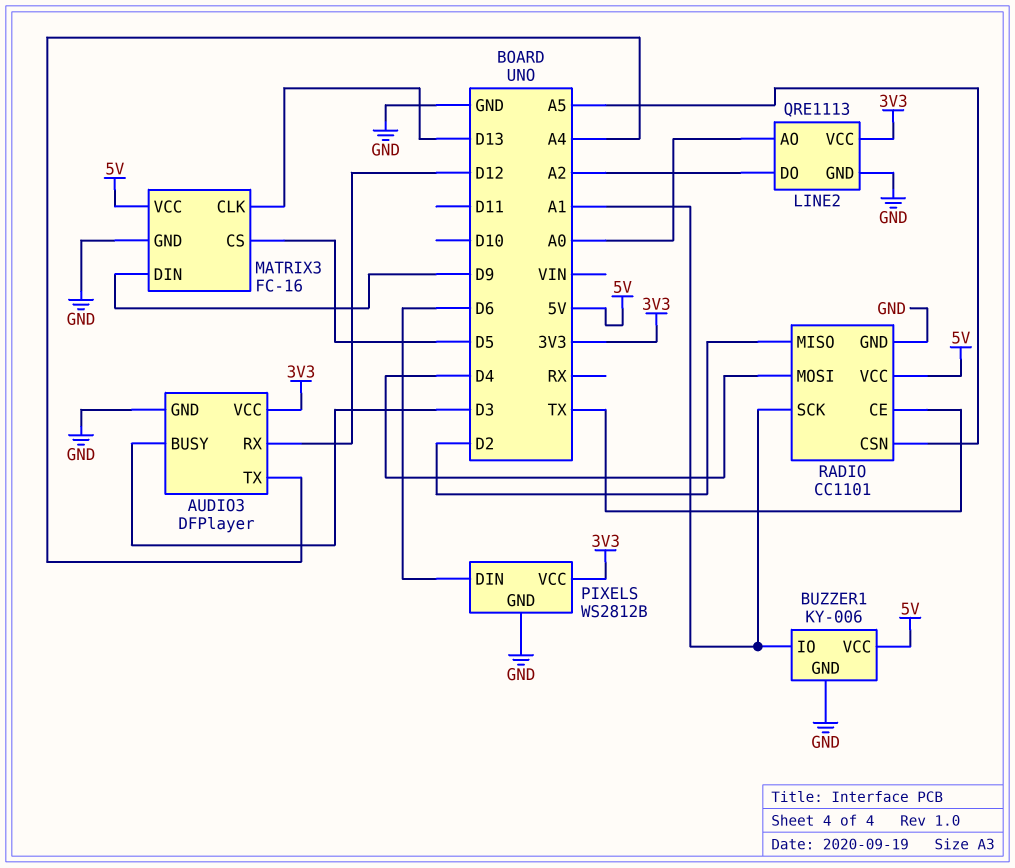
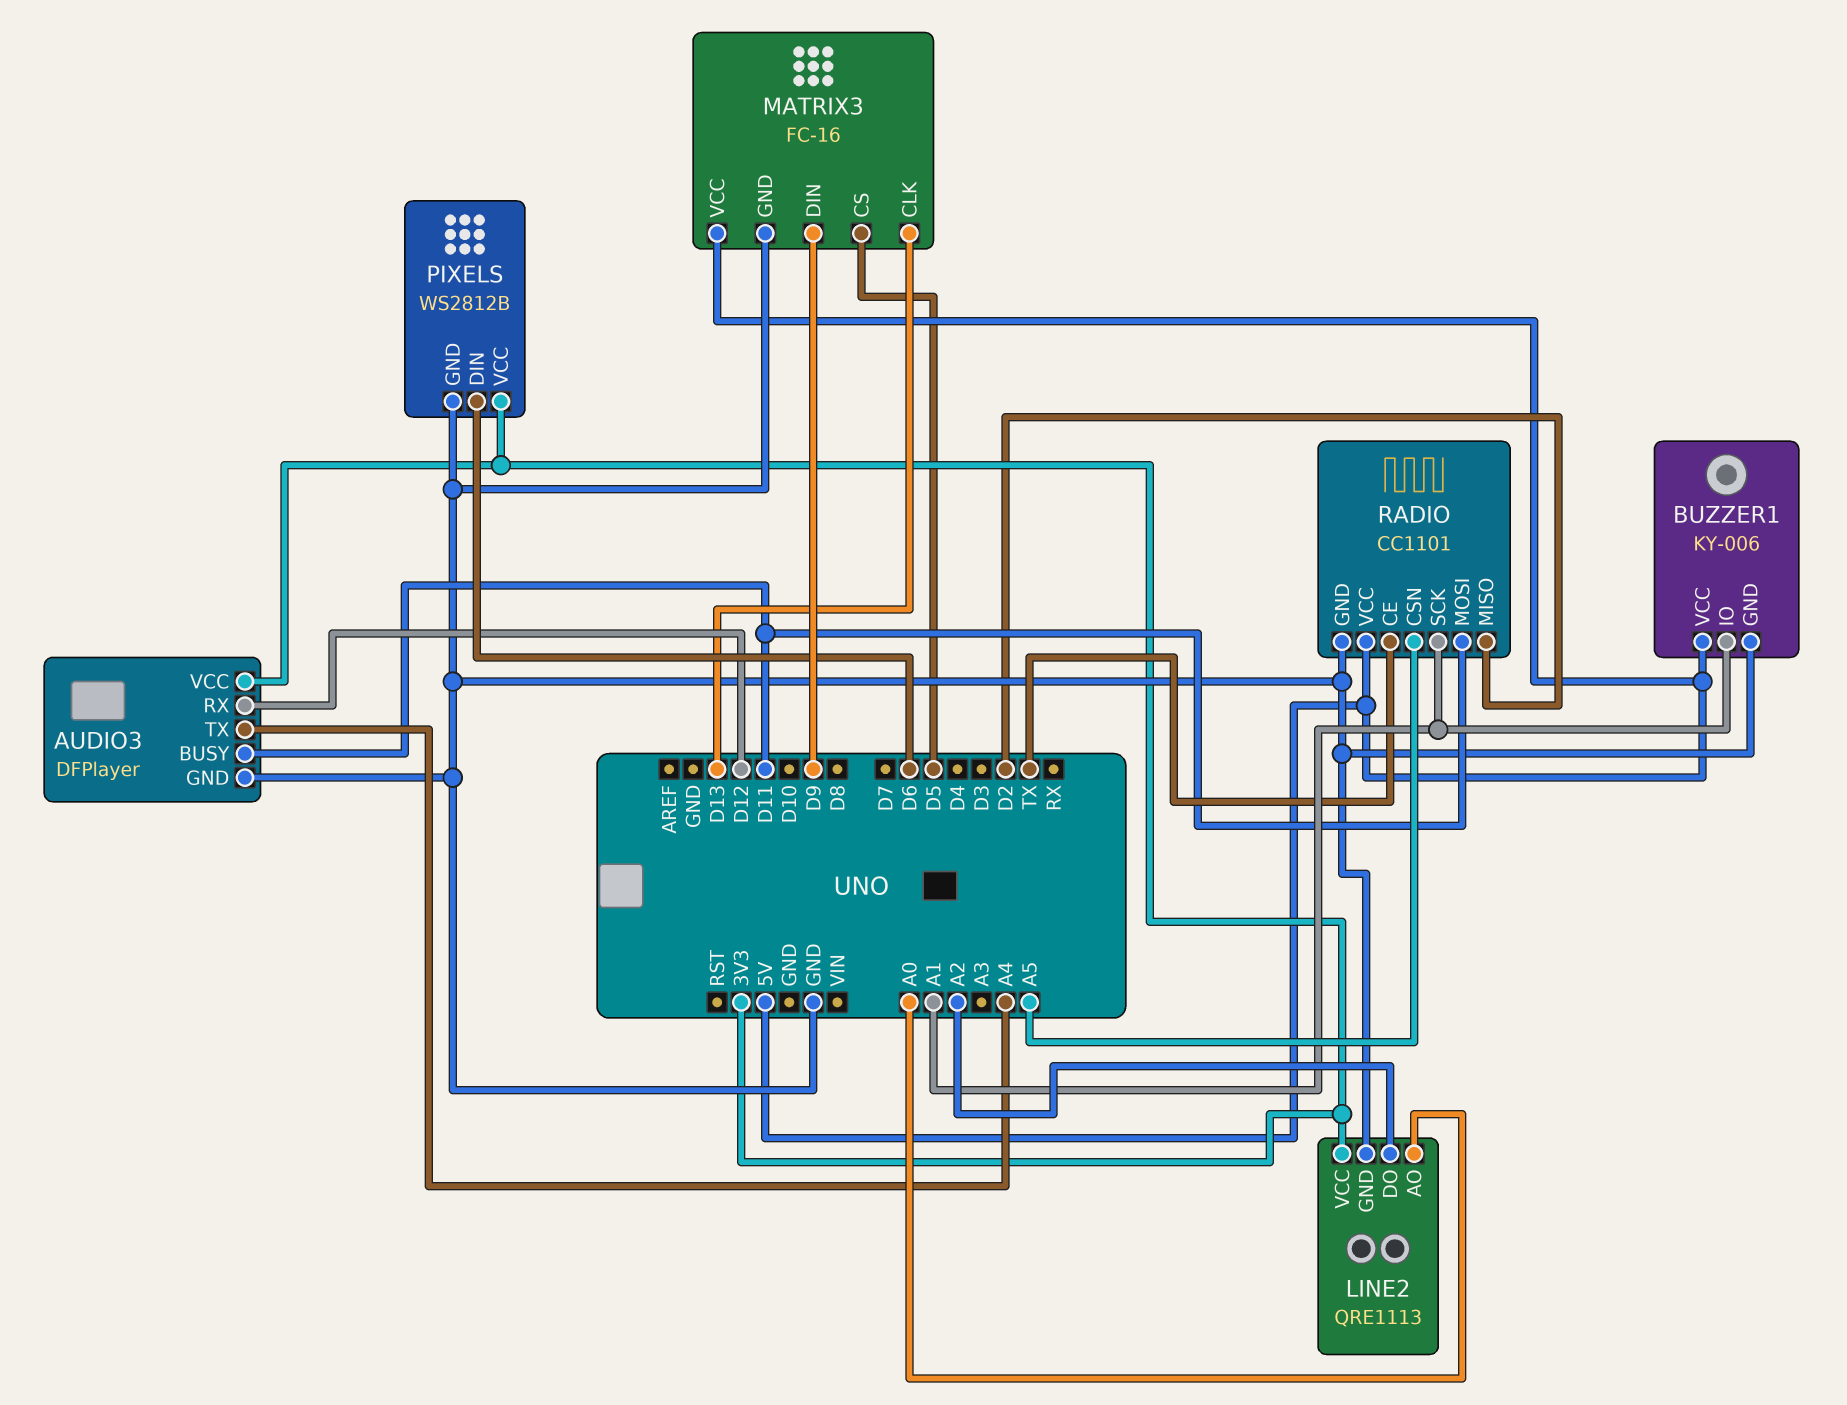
AUDIO3 pin BUSY: D3 -> D11
RADIO pin MOSI: D4 -> D11

